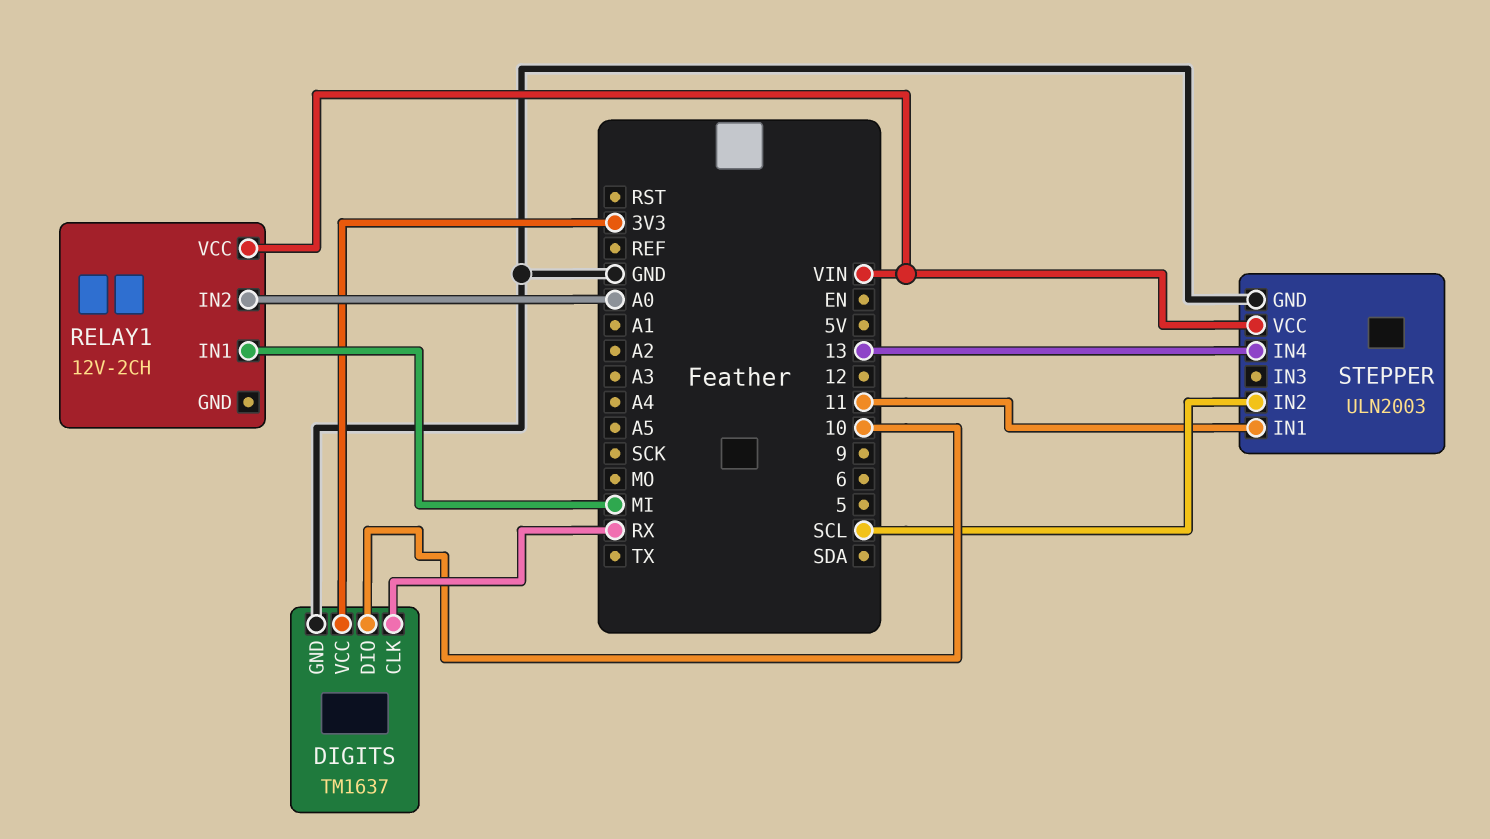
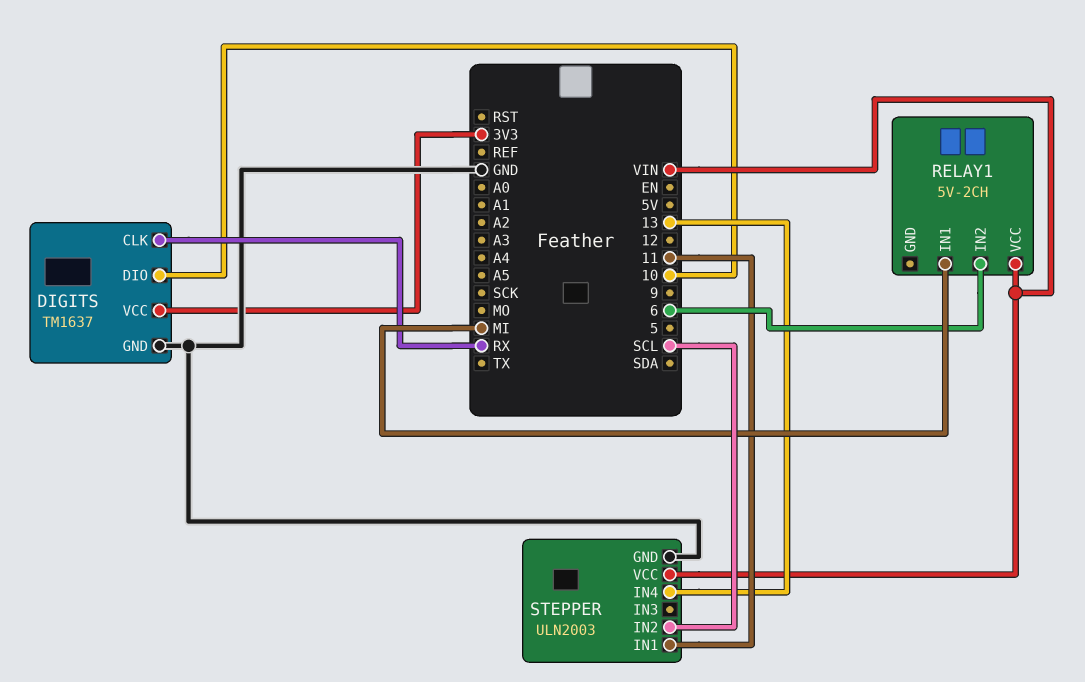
RELAY1: 12V-2CH -> 5V-2CH
RELAY1 pin IN2: A0 -> 6

